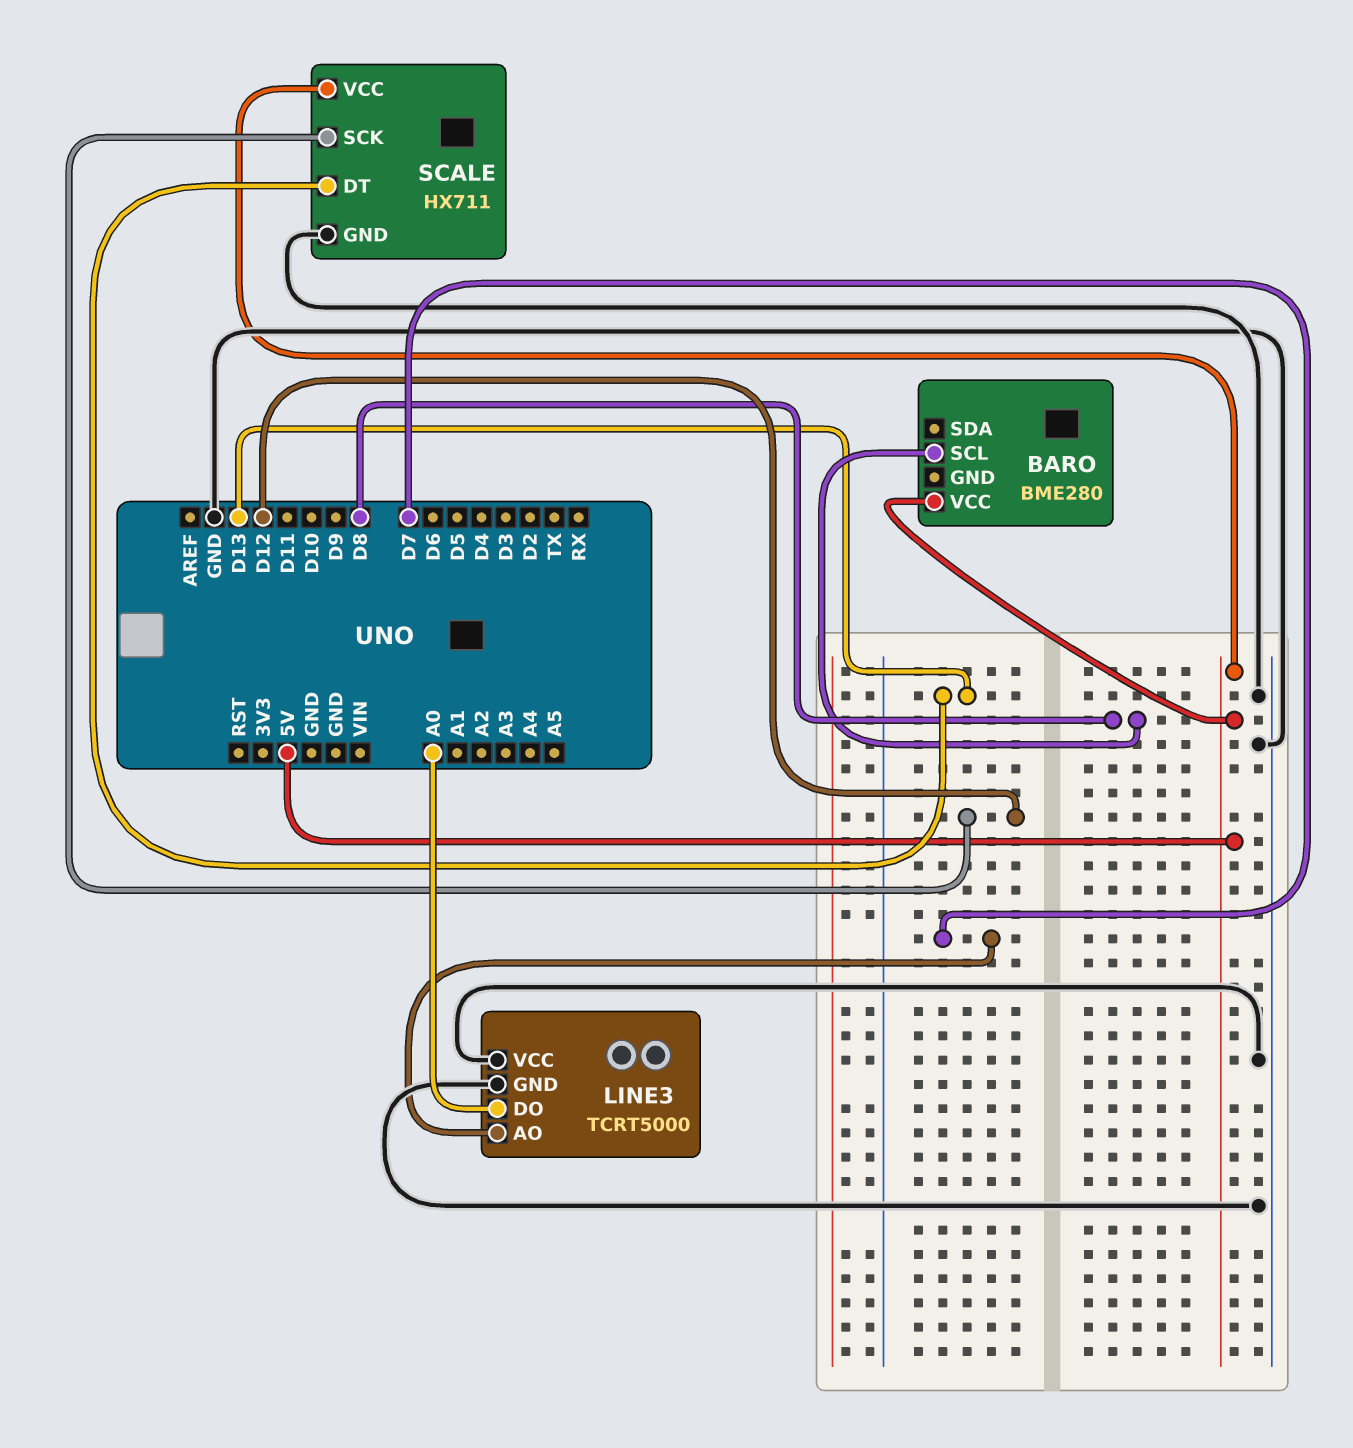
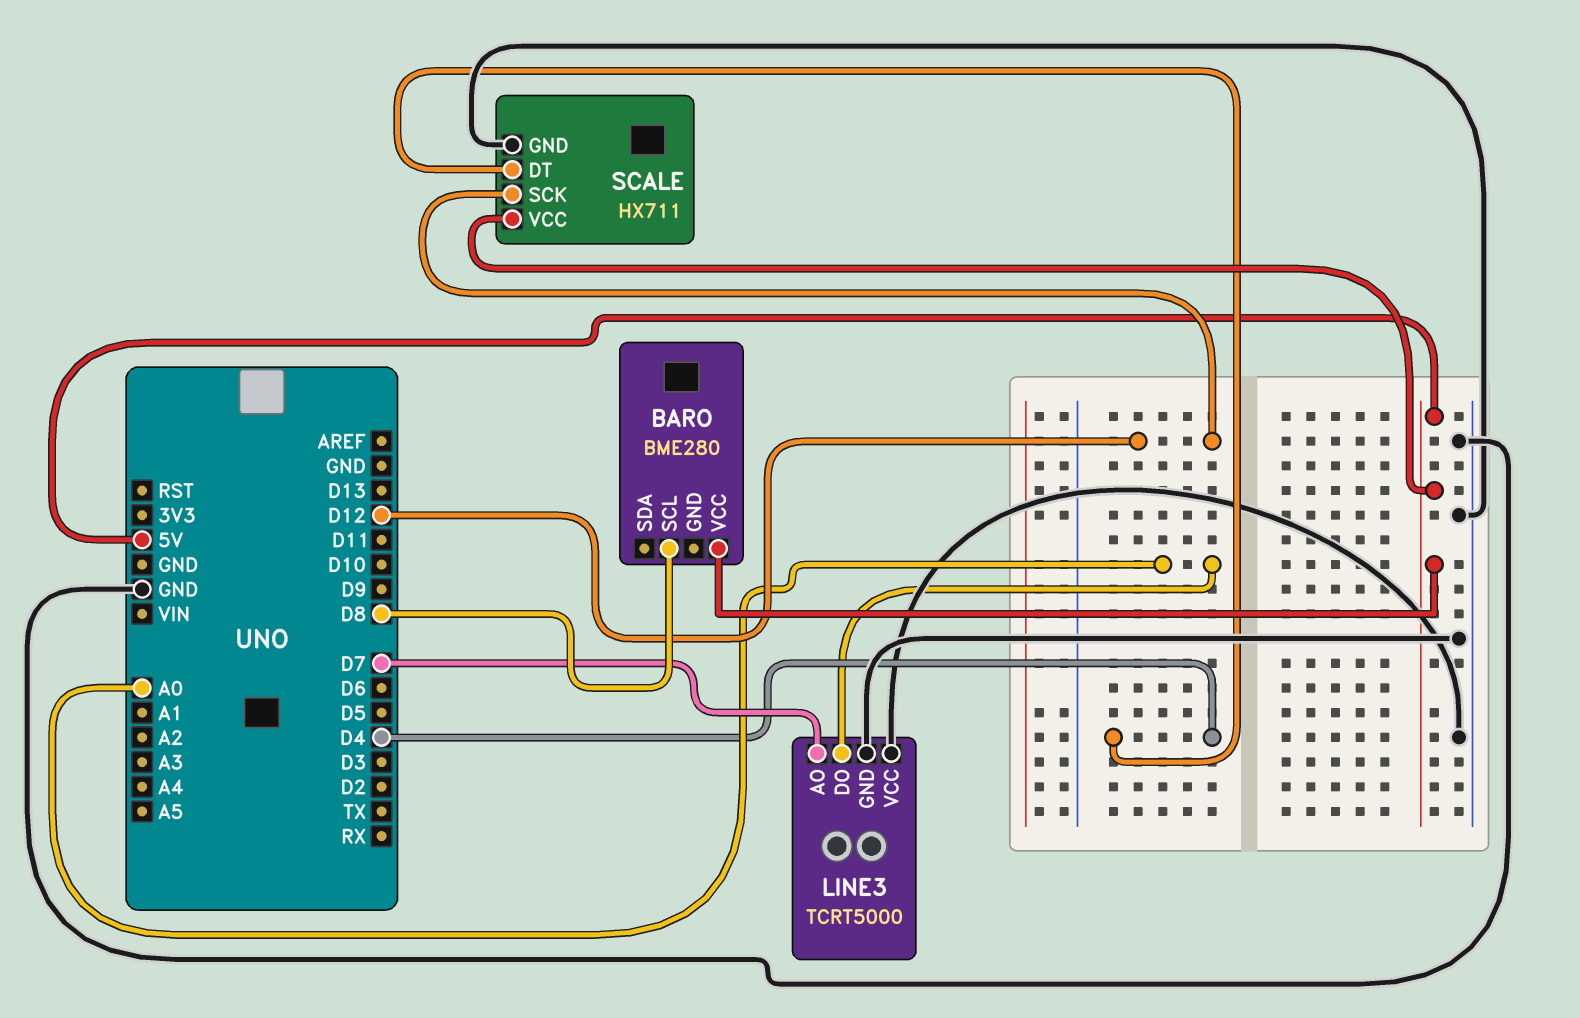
SCALE pin DT: D13 -> D4

